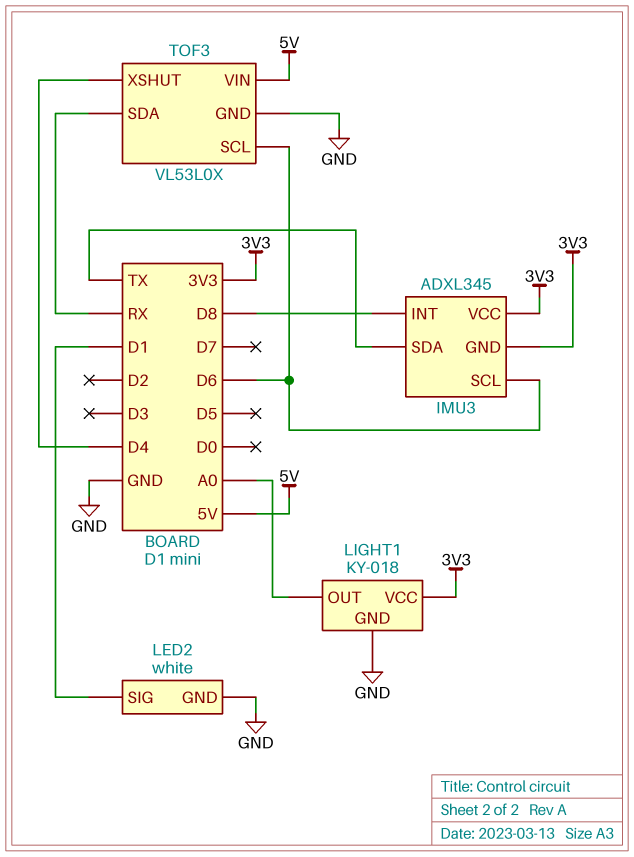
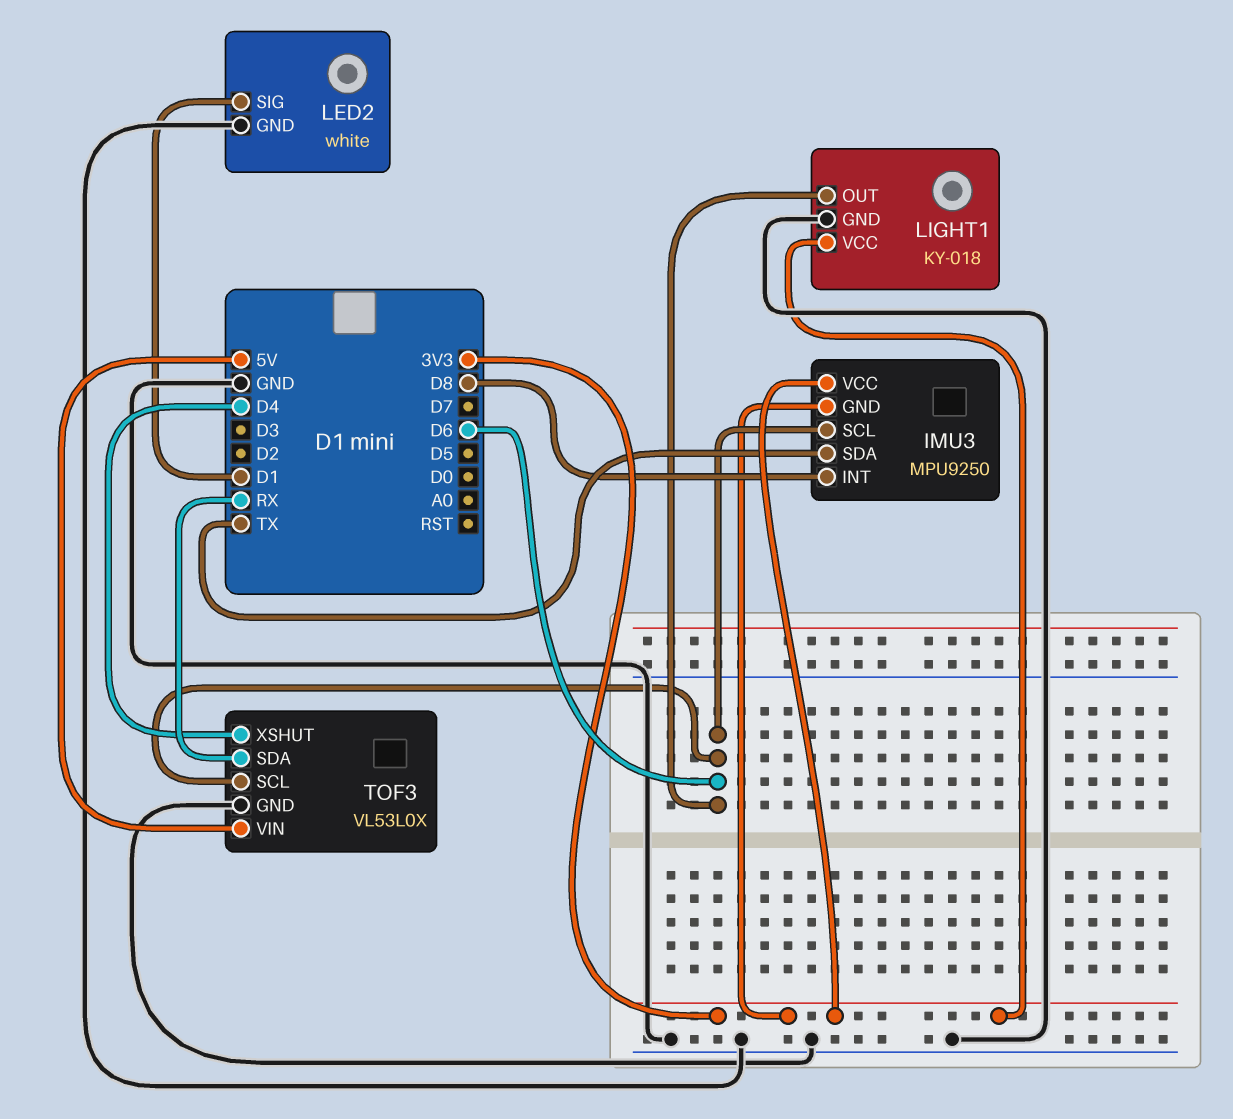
IMU3: ADXL345 -> MPU9250
LIGHT1 pin OUT: A0 -> D6

